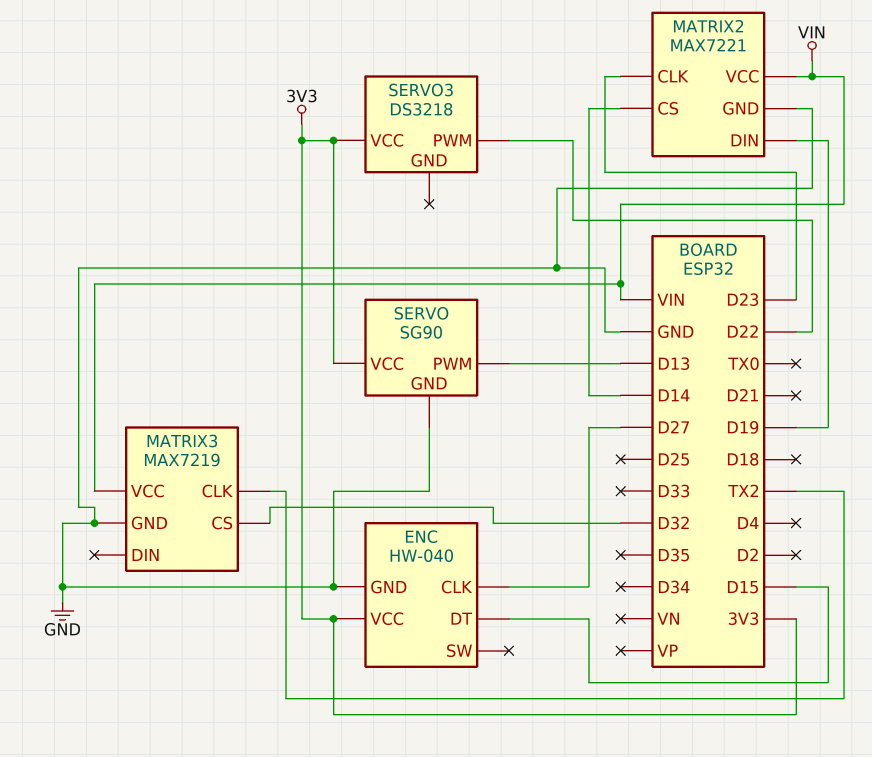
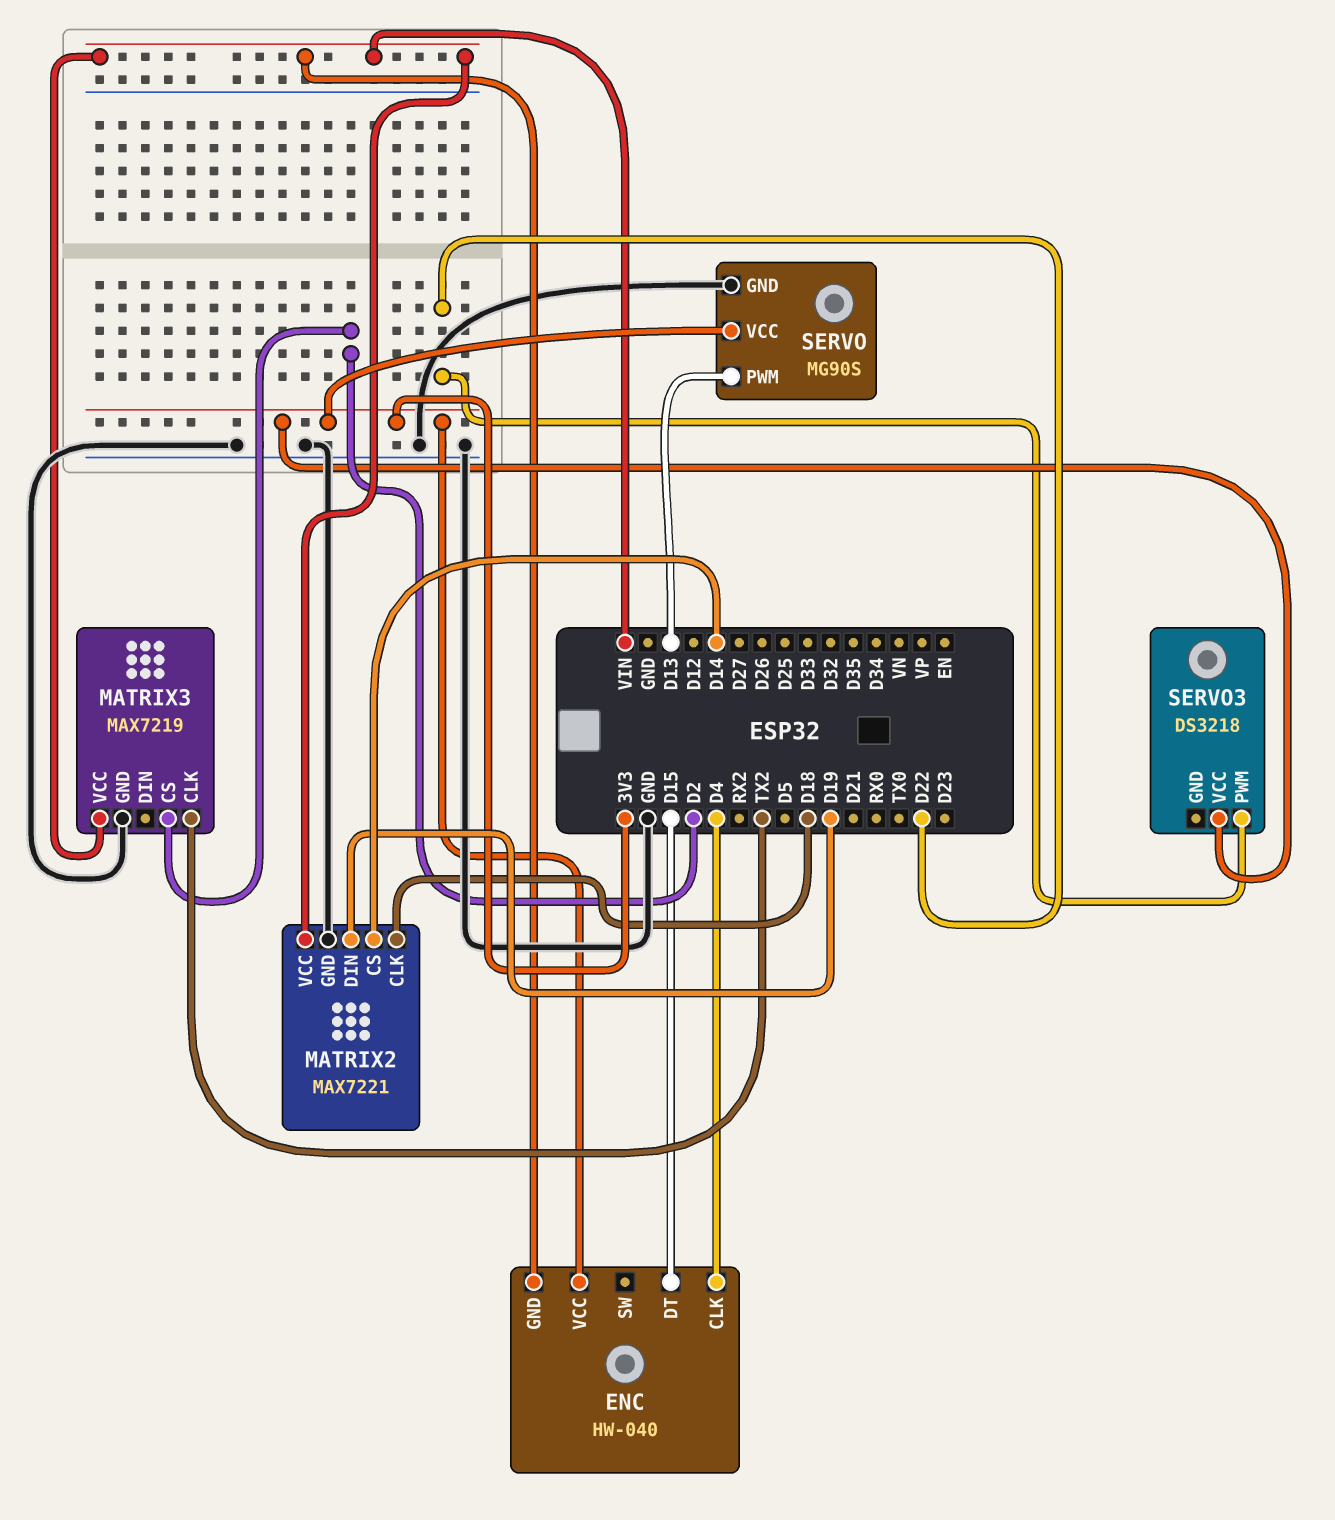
ENC pin CLK: D27 -> D4
ENC pin GND: GND -> VIN
MATRIX2 pin CLK: D23 -> D18
MATRIX3 pin CS: D32 -> D2
SERVO: SG90 -> MG90S

